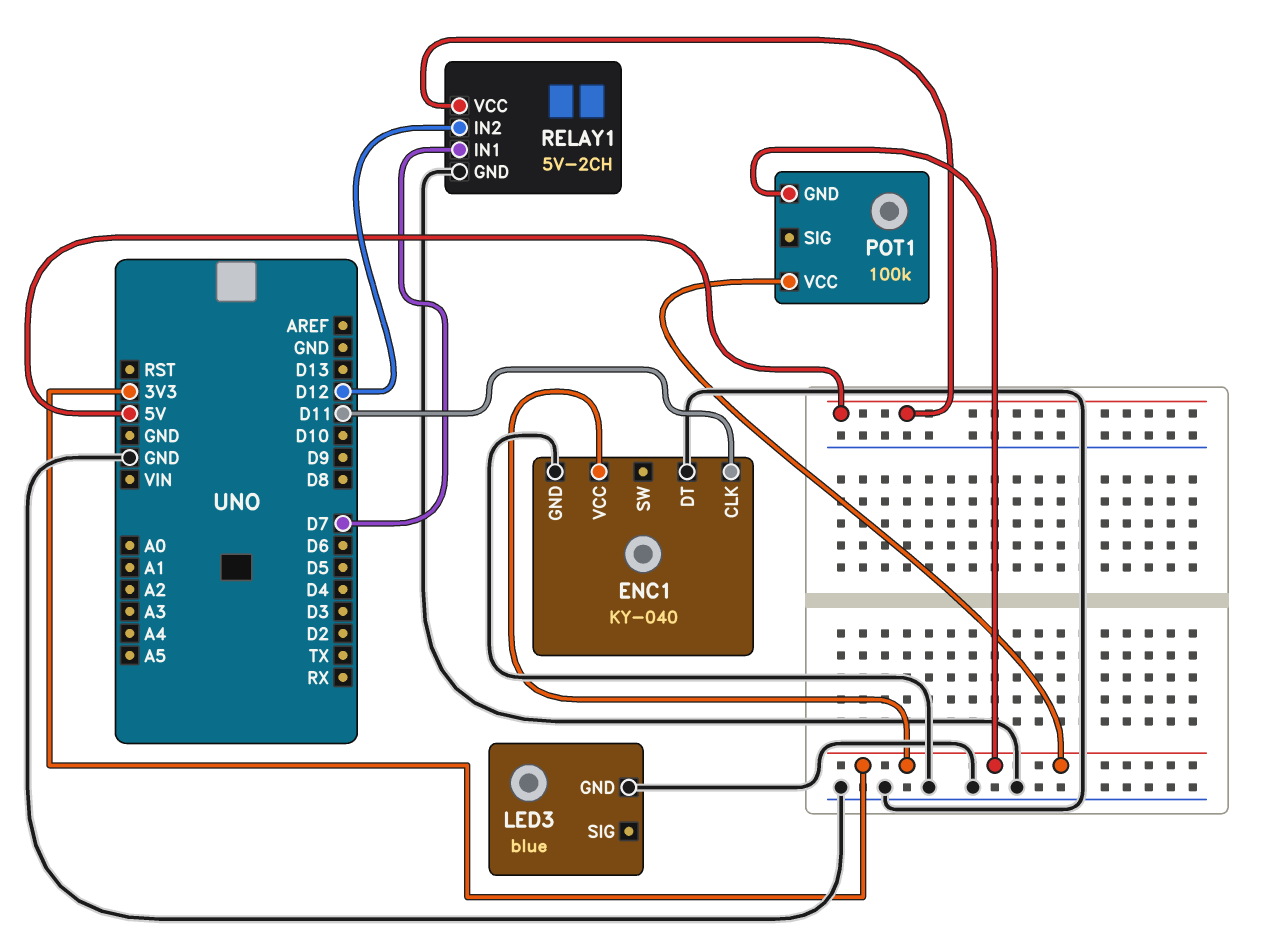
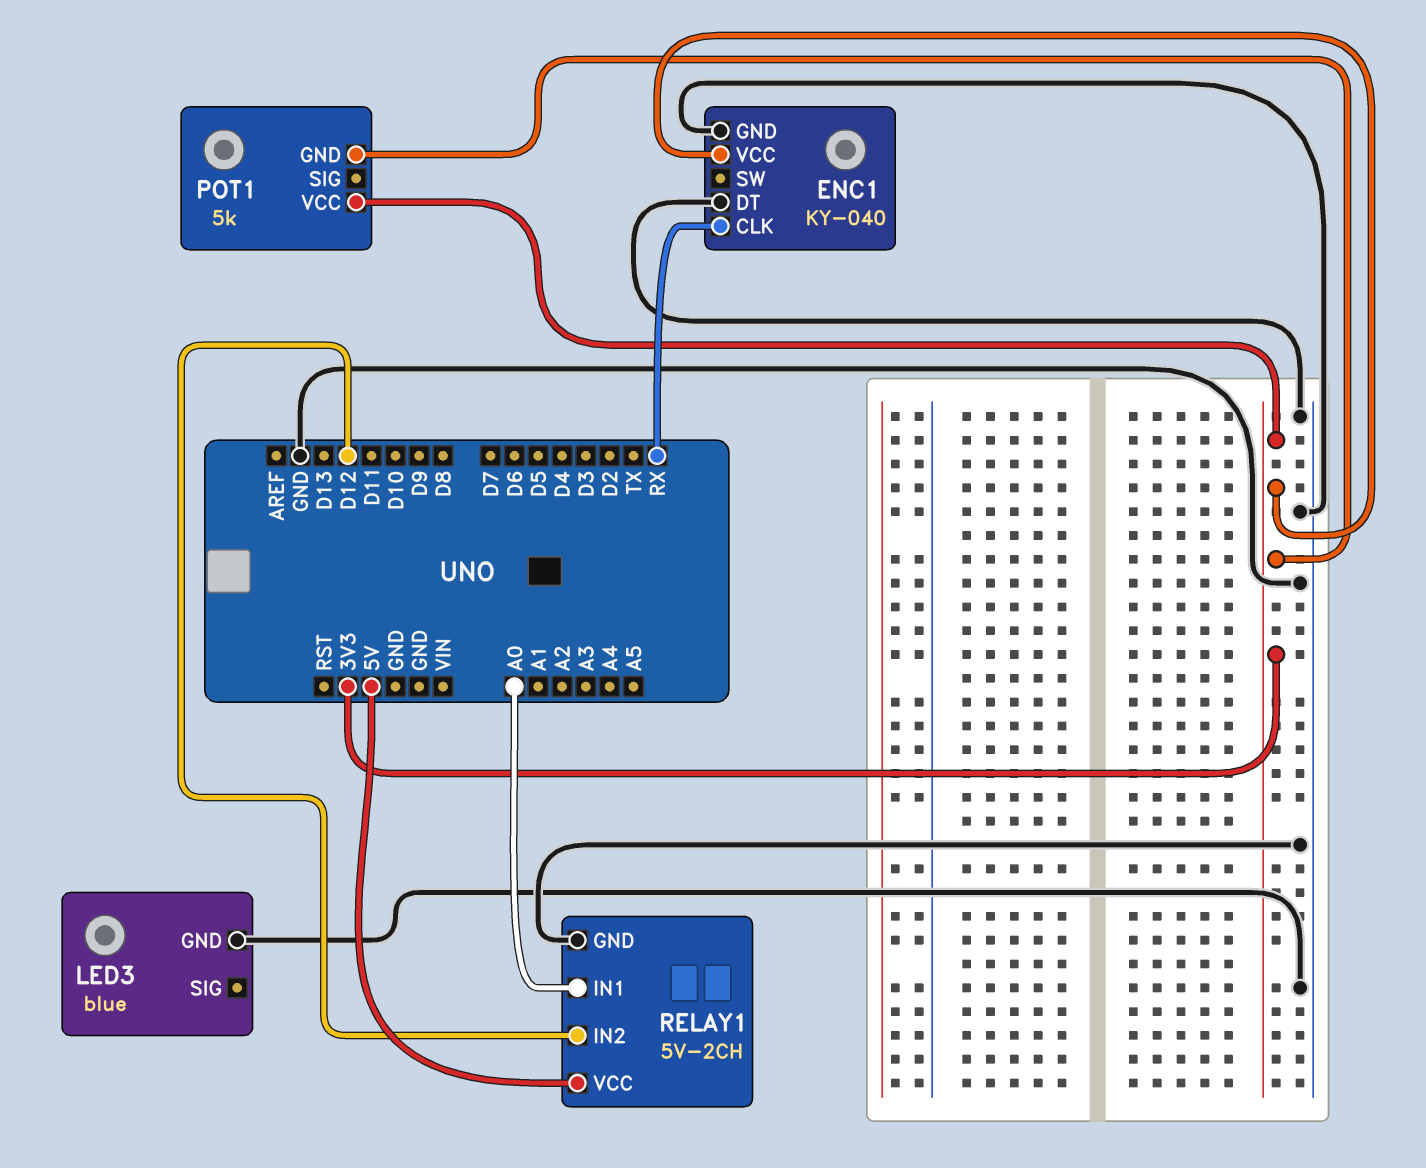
ENC1 pin CLK: D11 -> RX
POT1: 100k -> 5k
RELAY1 pin IN1: D7 -> A0

